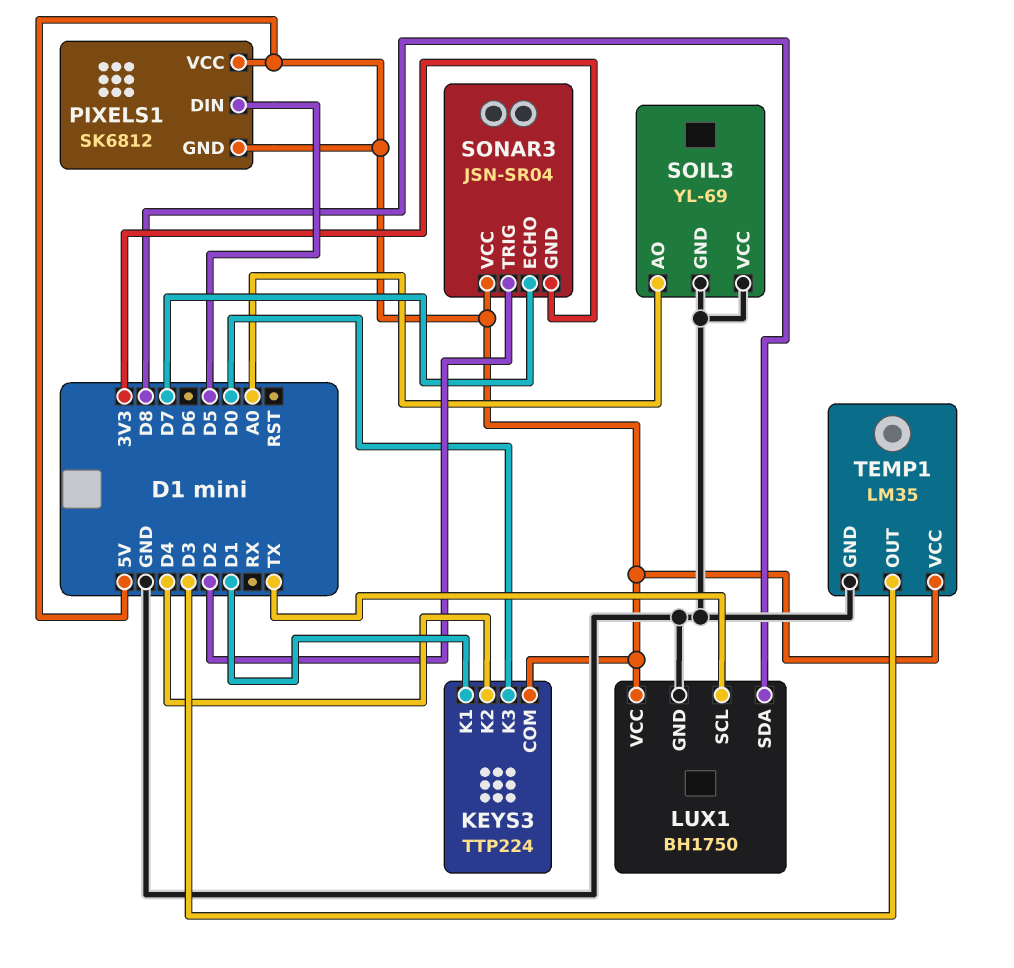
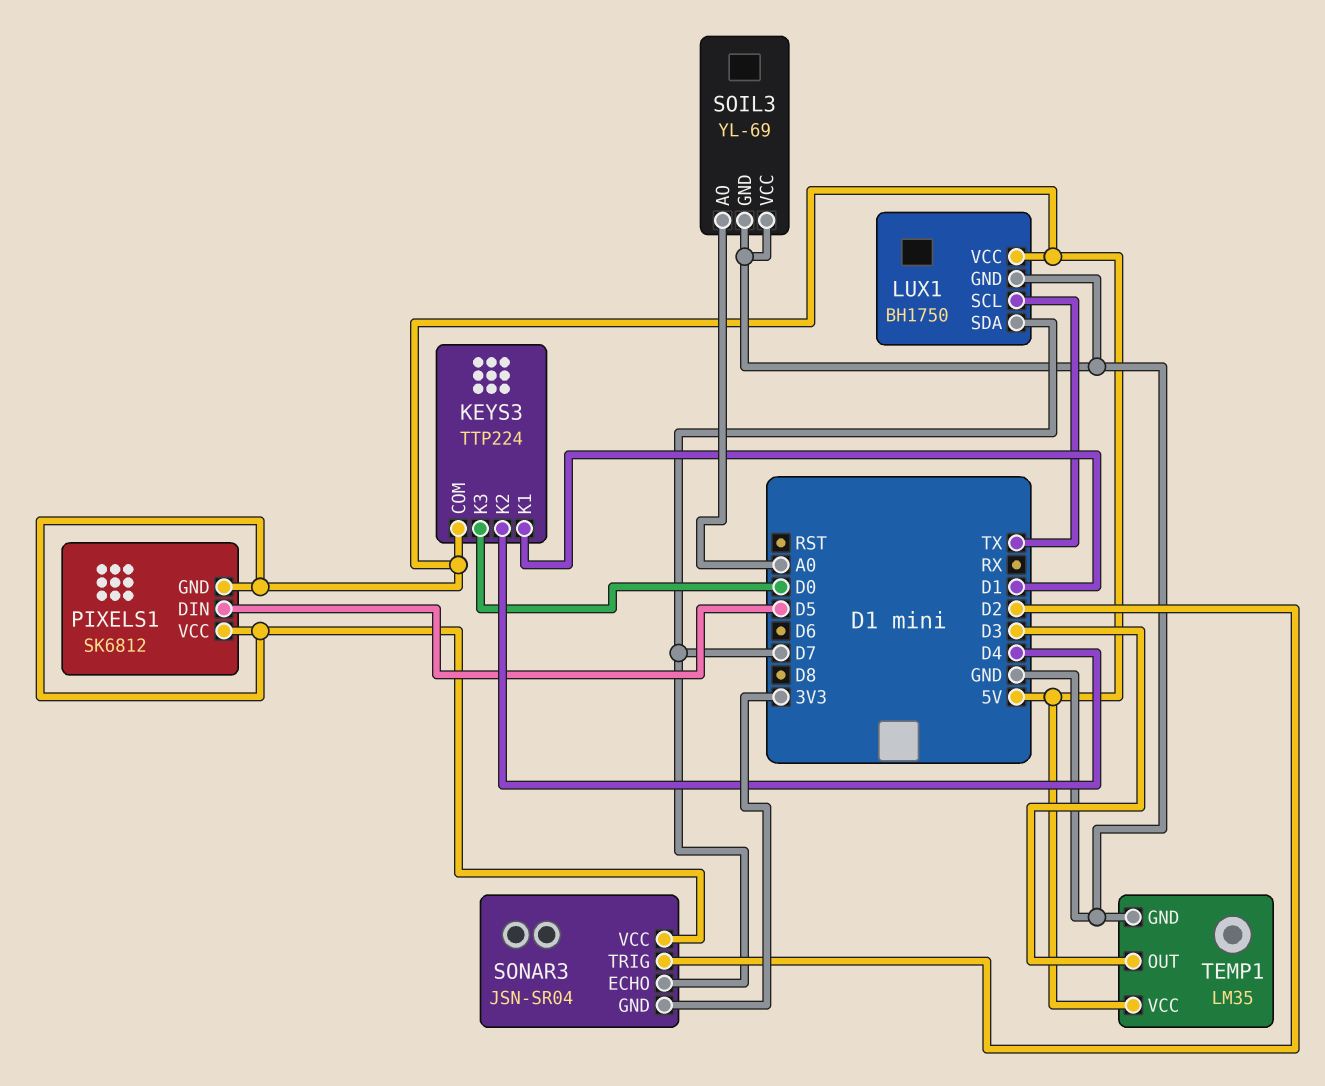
LUX1 pin SDA: D8 -> D7

